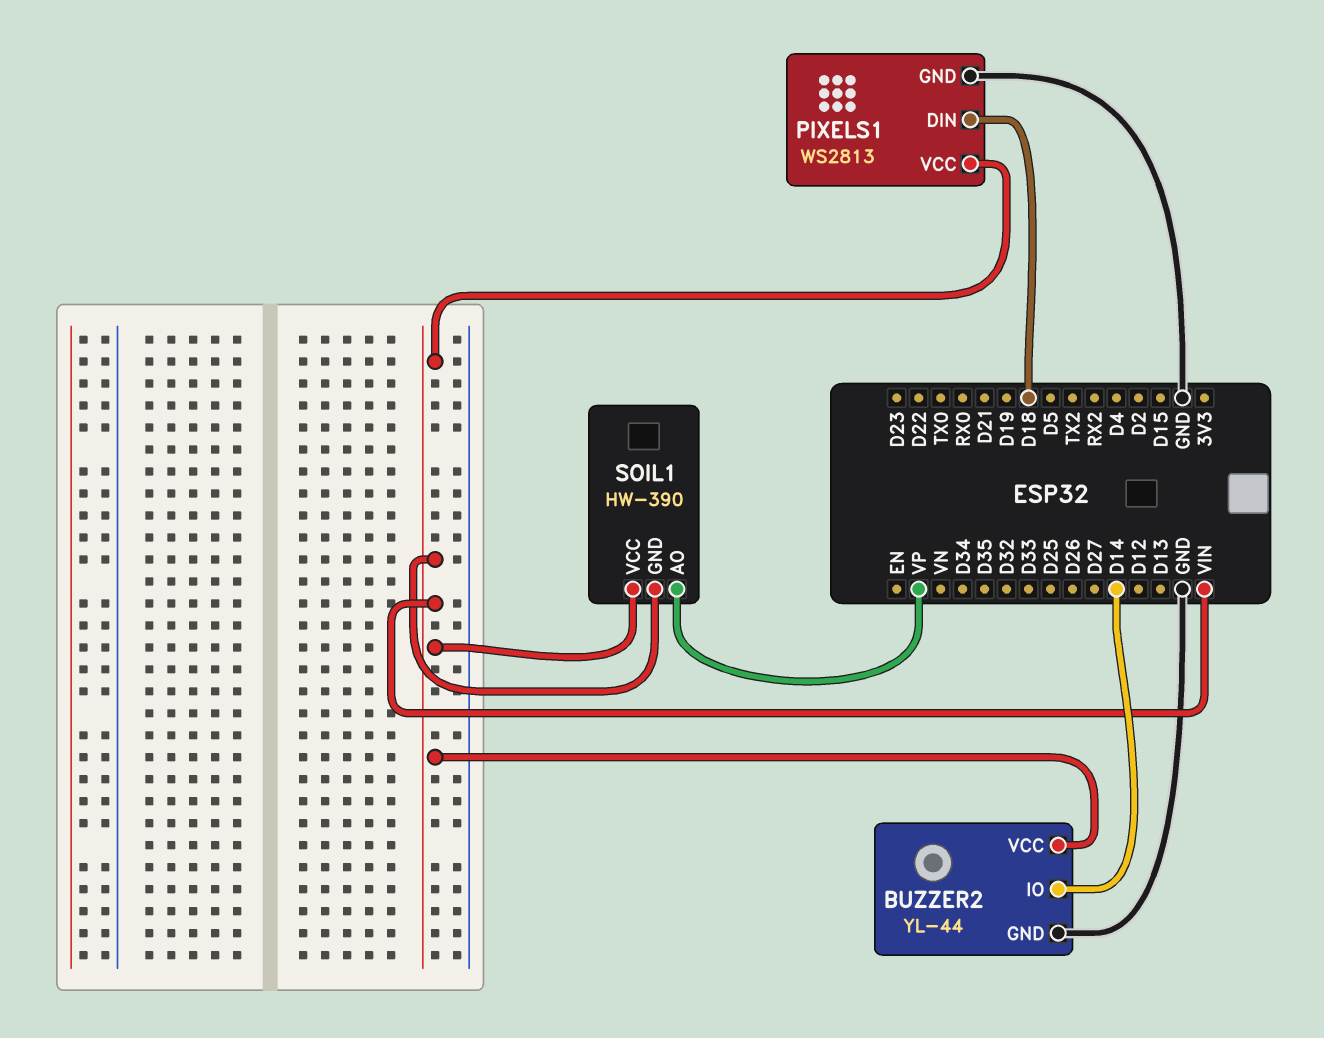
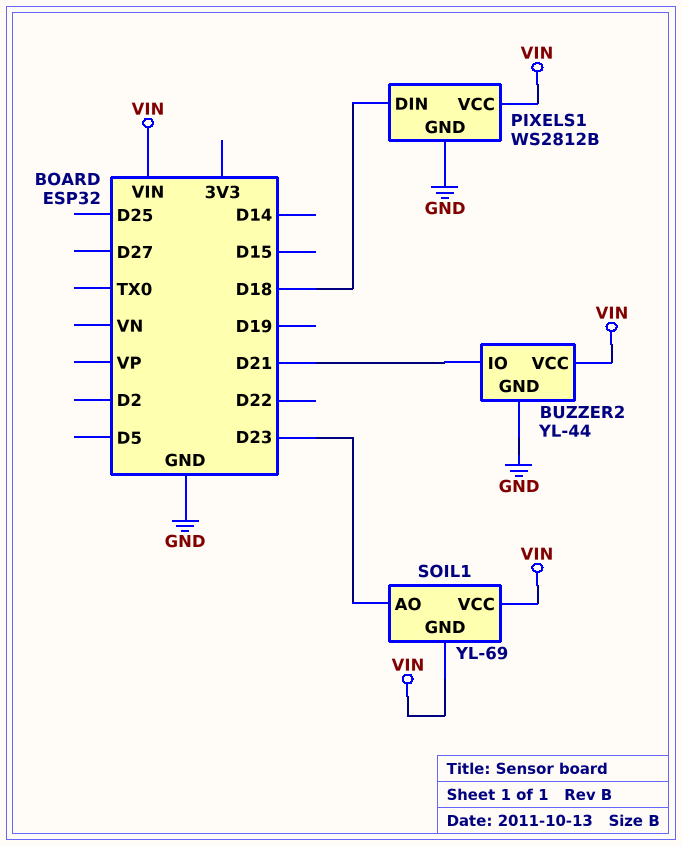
BUZZER2 pin IO: D14 -> D21
PIXELS1: WS2813 -> WS2812B
SOIL1: HW-390 -> YL-69
SOIL1 pin AO: VP -> D23

